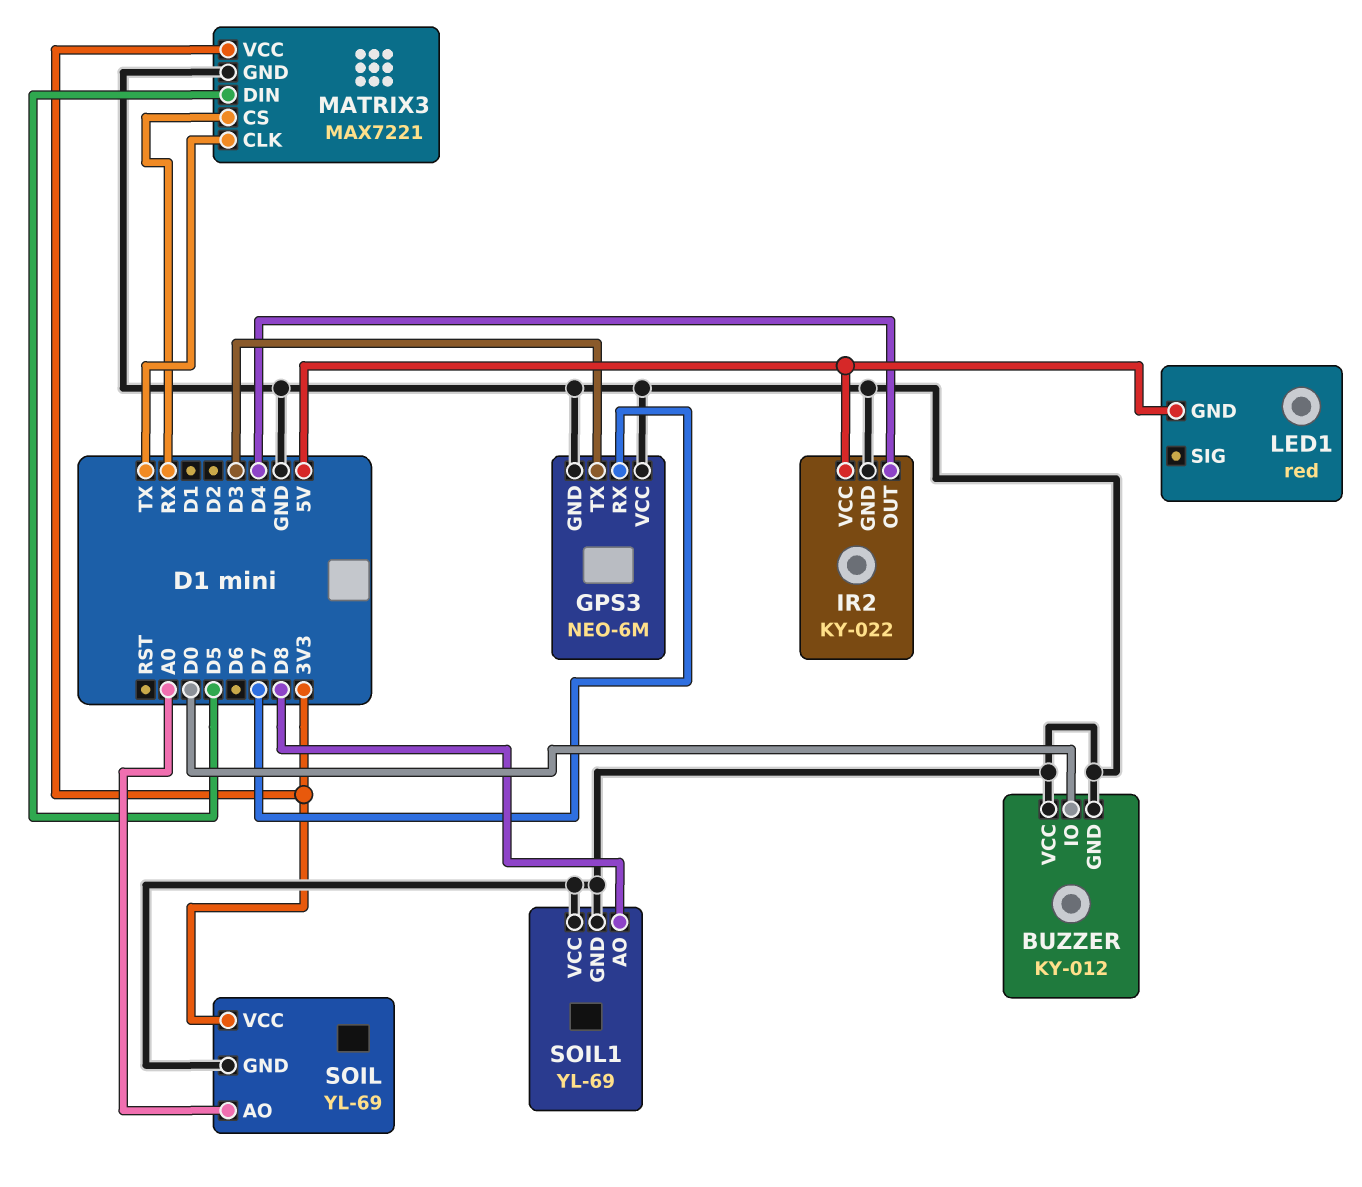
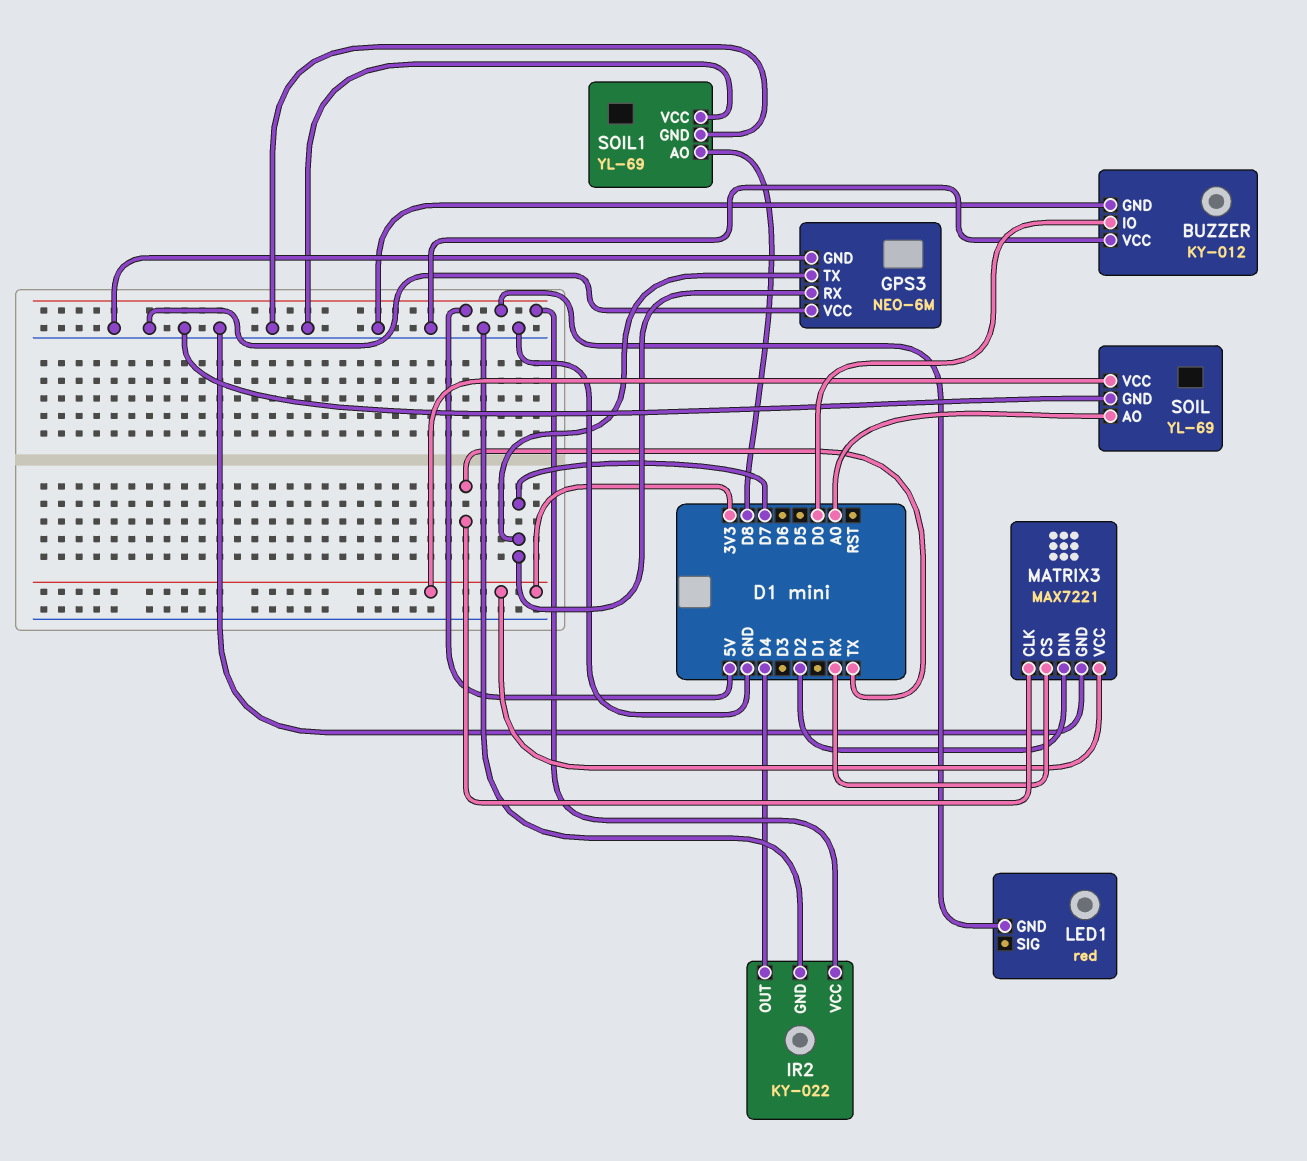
GPS3 pin TX: D3 -> D7
MATRIX3 pin DIN: D5 -> D2

